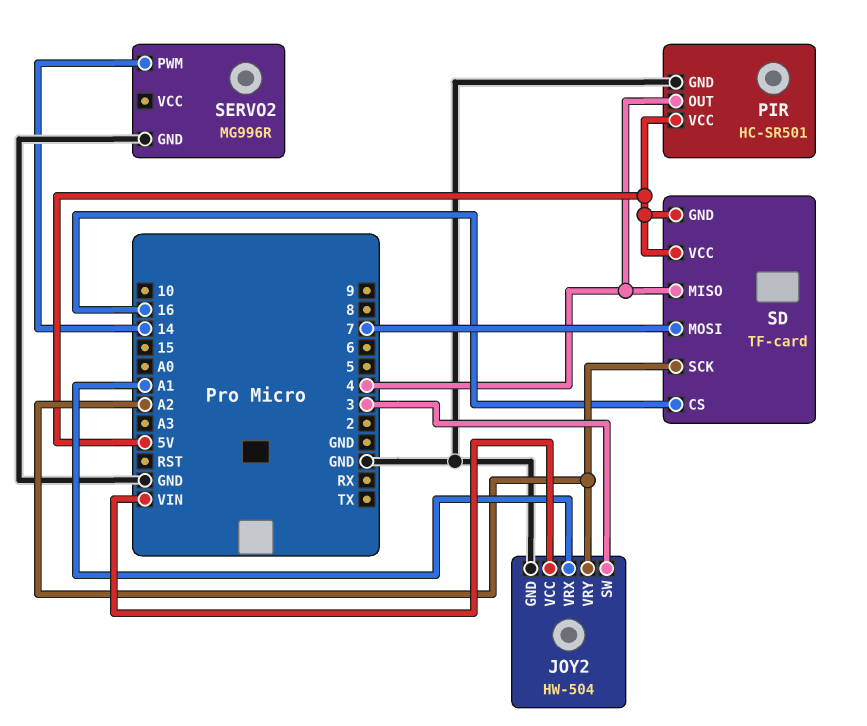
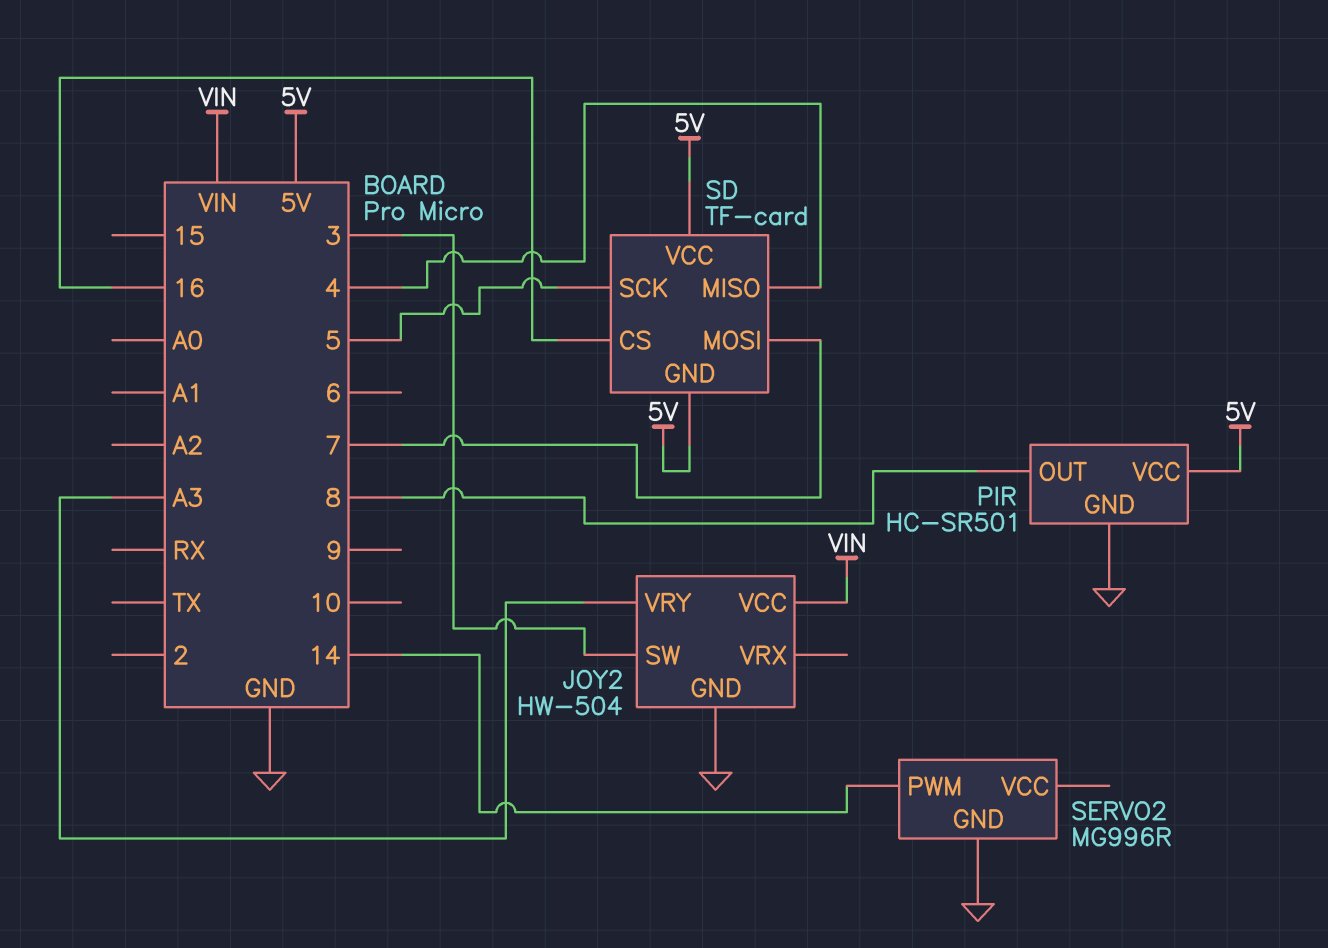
JOY2 pin VRX: A1 -> none
JOY2 pin VRY: A2 -> A3
PIR pin OUT: 4 -> 8
SD pin SCK: A2 -> 5

